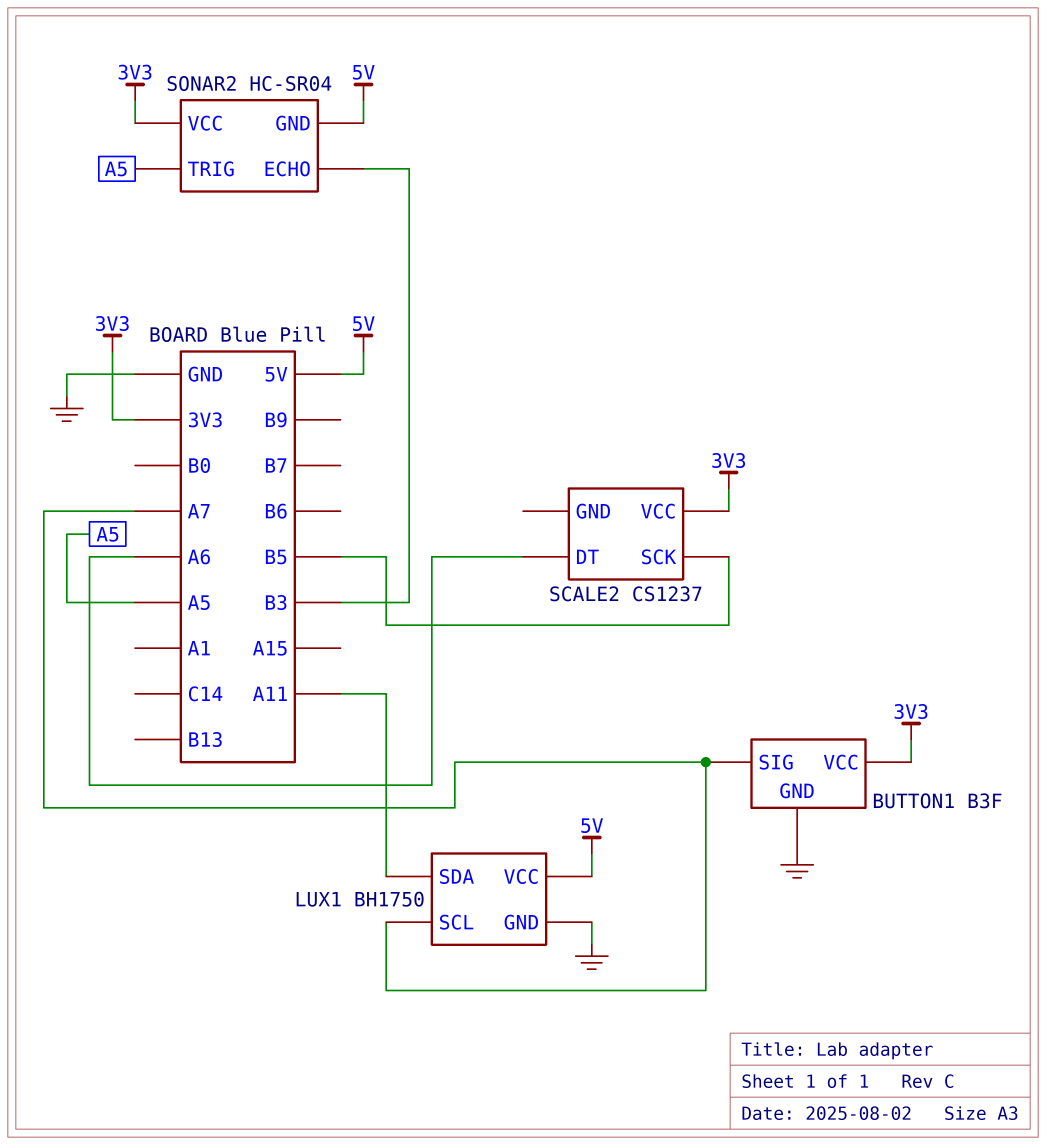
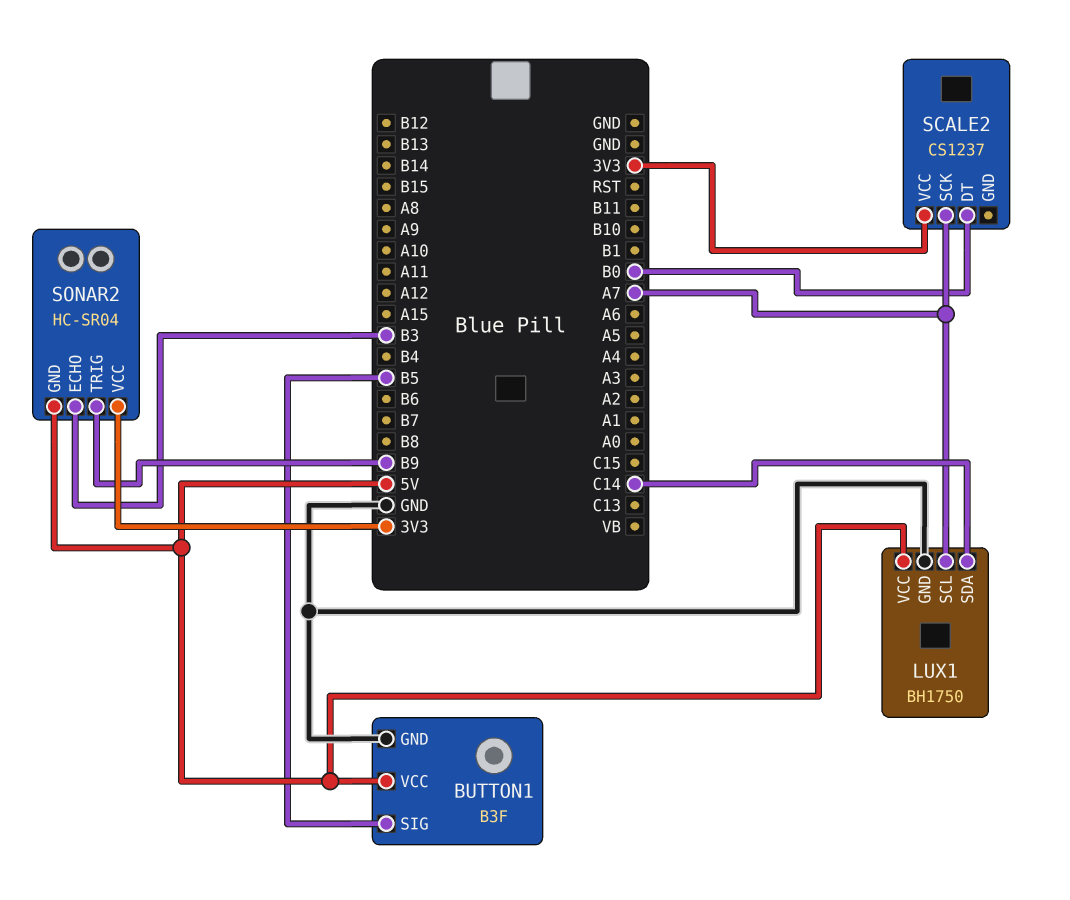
BUTTON1 pin SIG: A7 -> B5
BUTTON1 pin VCC: 3V3 -> 5V
LUX1 pin SDA: A11 -> C14
SCALE2 pin DT: A6 -> B0
SCALE2 pin SCK: B5 -> A7
SONAR2 pin TRIG: A5 -> B9

